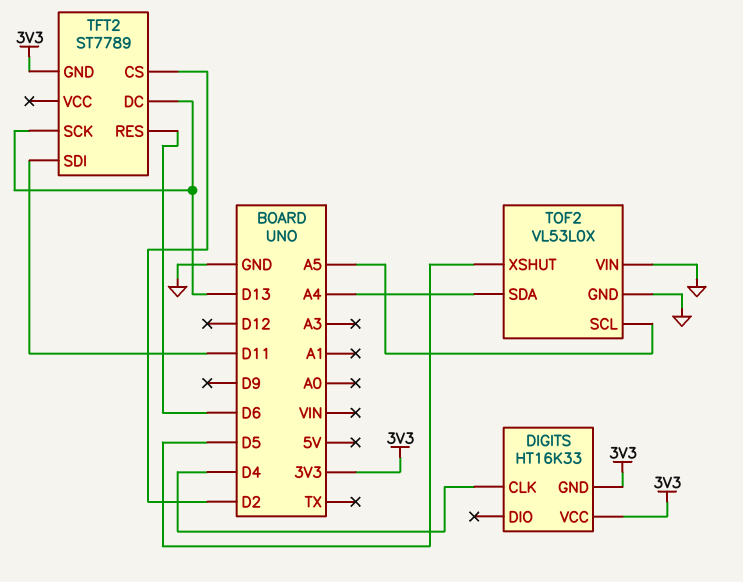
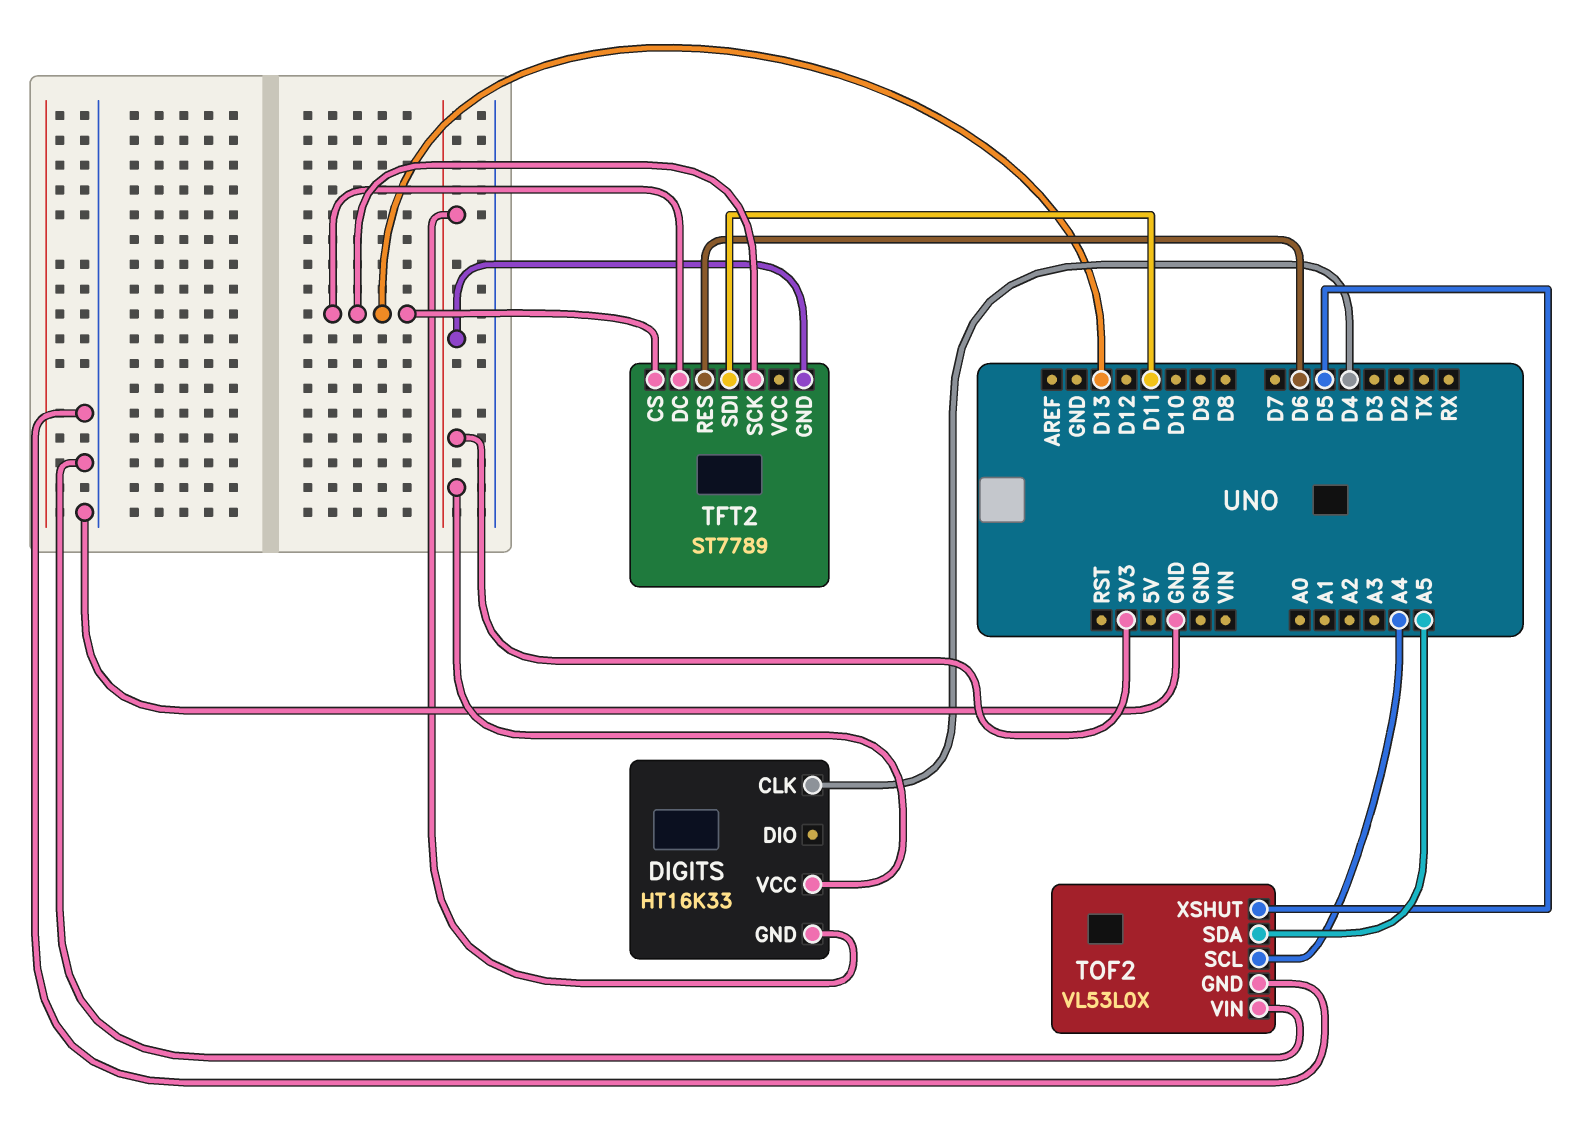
TFT2 pin CS: D2 -> D13
TOF2 pin SCL: A5 -> A4
TOF2 pin SDA: A4 -> A5

